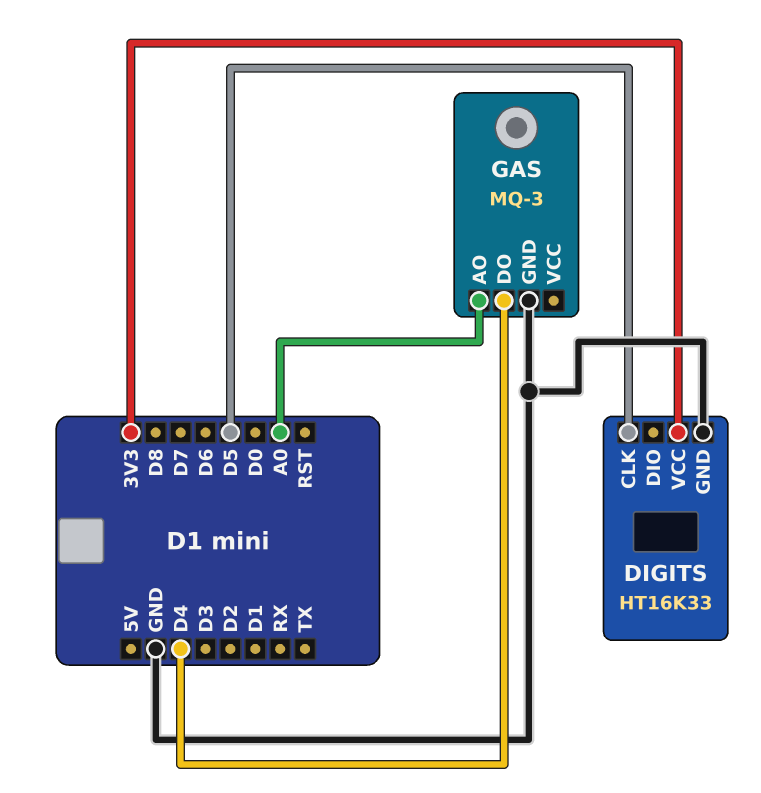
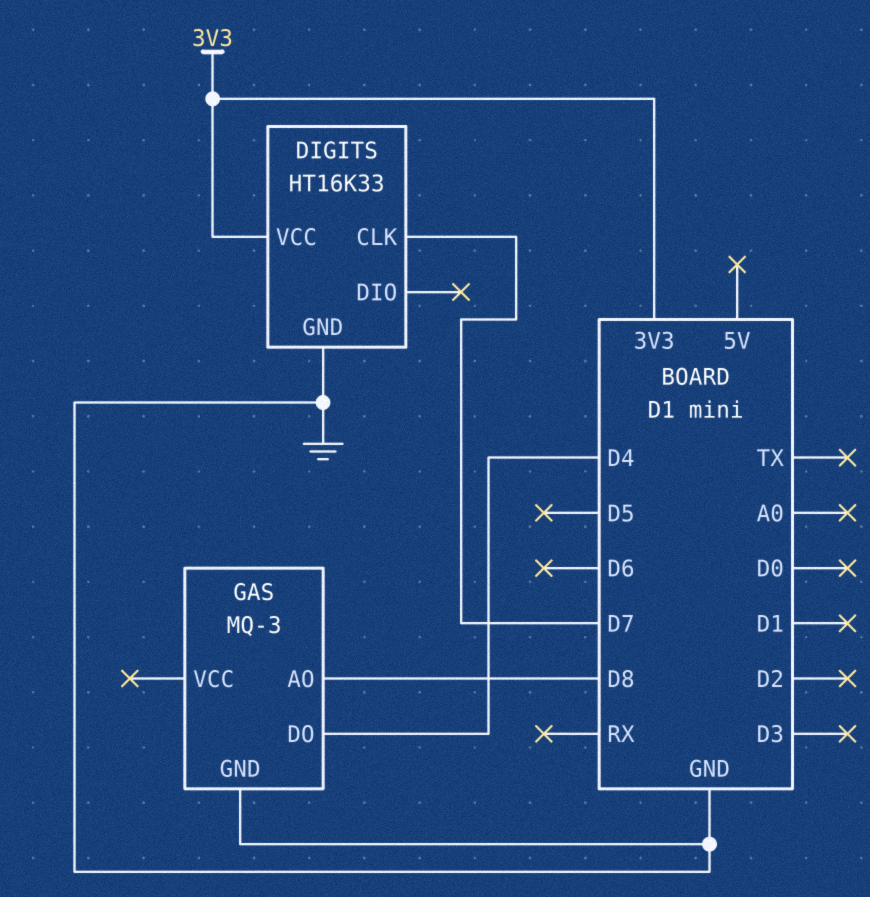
DIGITS pin CLK: D5 -> D7
GAS pin AO: A0 -> D8

